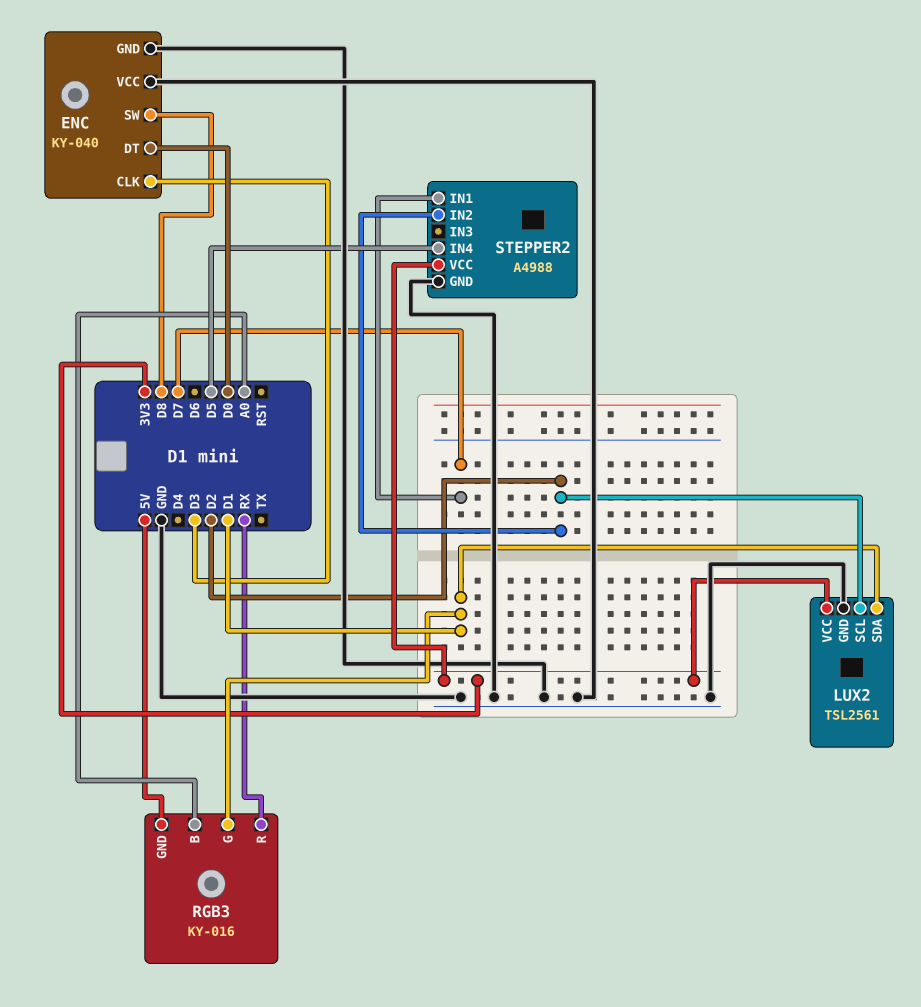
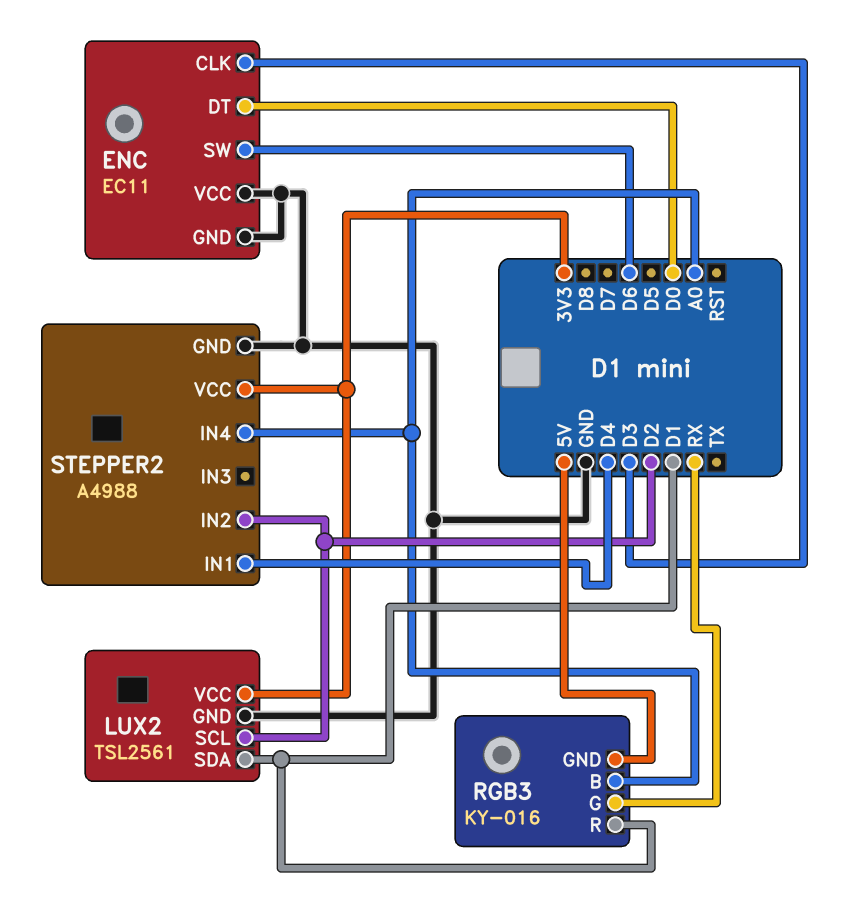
ENC: KY-040 -> EC11
ENC pin SW: D8 -> D6
RGB3 pin G: D1 -> RX
RGB3 pin R: RX -> D1
STEPPER2 pin IN1: D7 -> D4
STEPPER2 pin IN4: D5 -> A0

